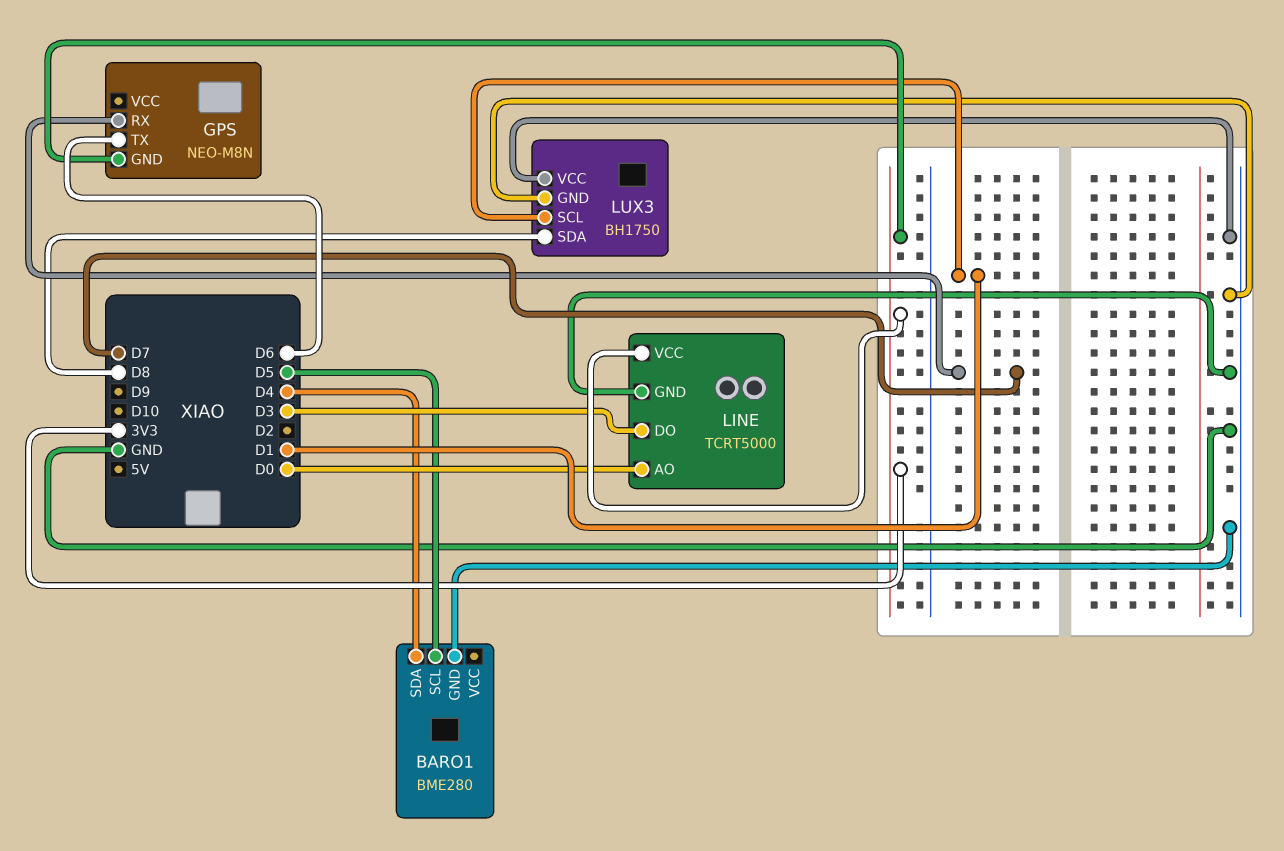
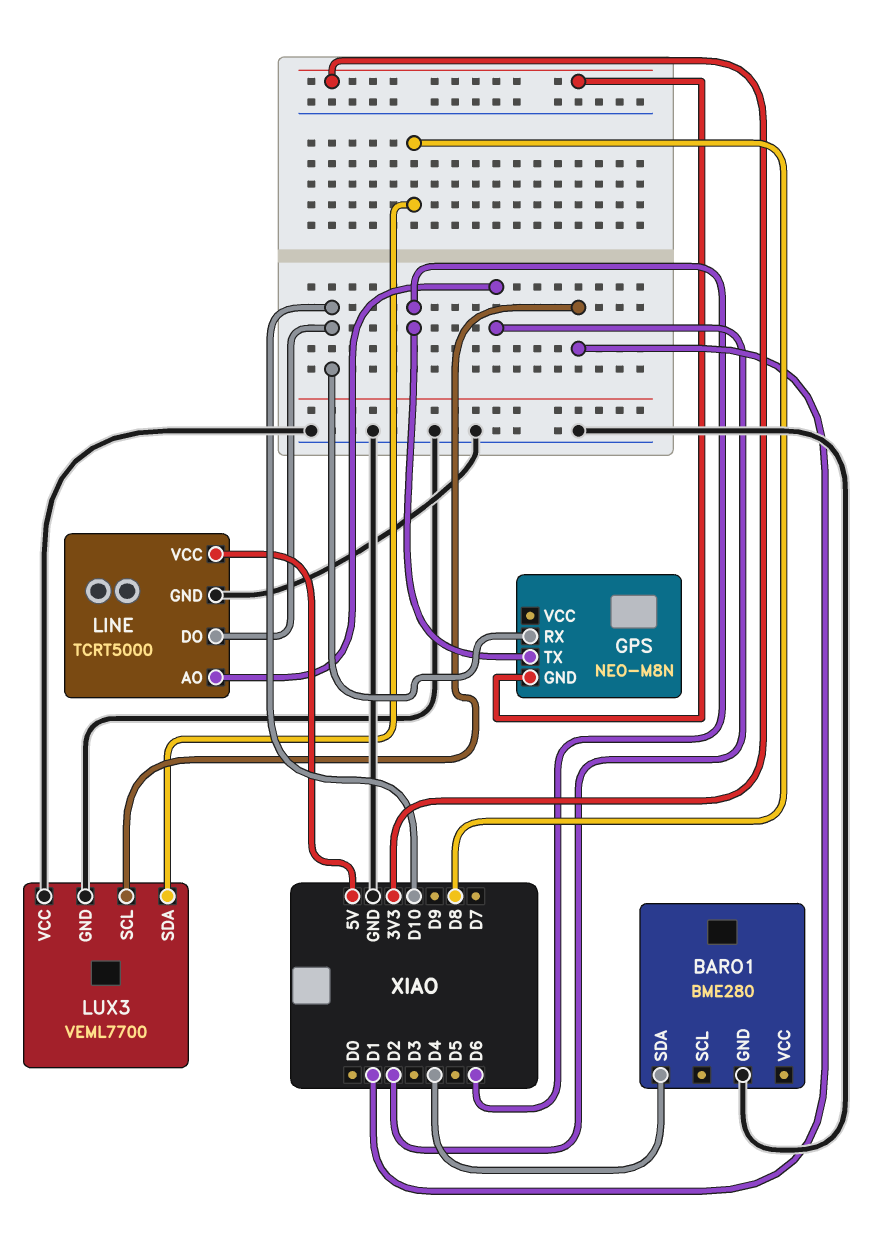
BARO1 pin SCL: D5 -> none
GPS pin RX: D7 -> D10
LINE pin AO: D0 -> D2
LINE pin DO: D3 -> D10
LINE pin VCC: 3V3 -> 5V
LUX3: BH1750 -> VEML7700

